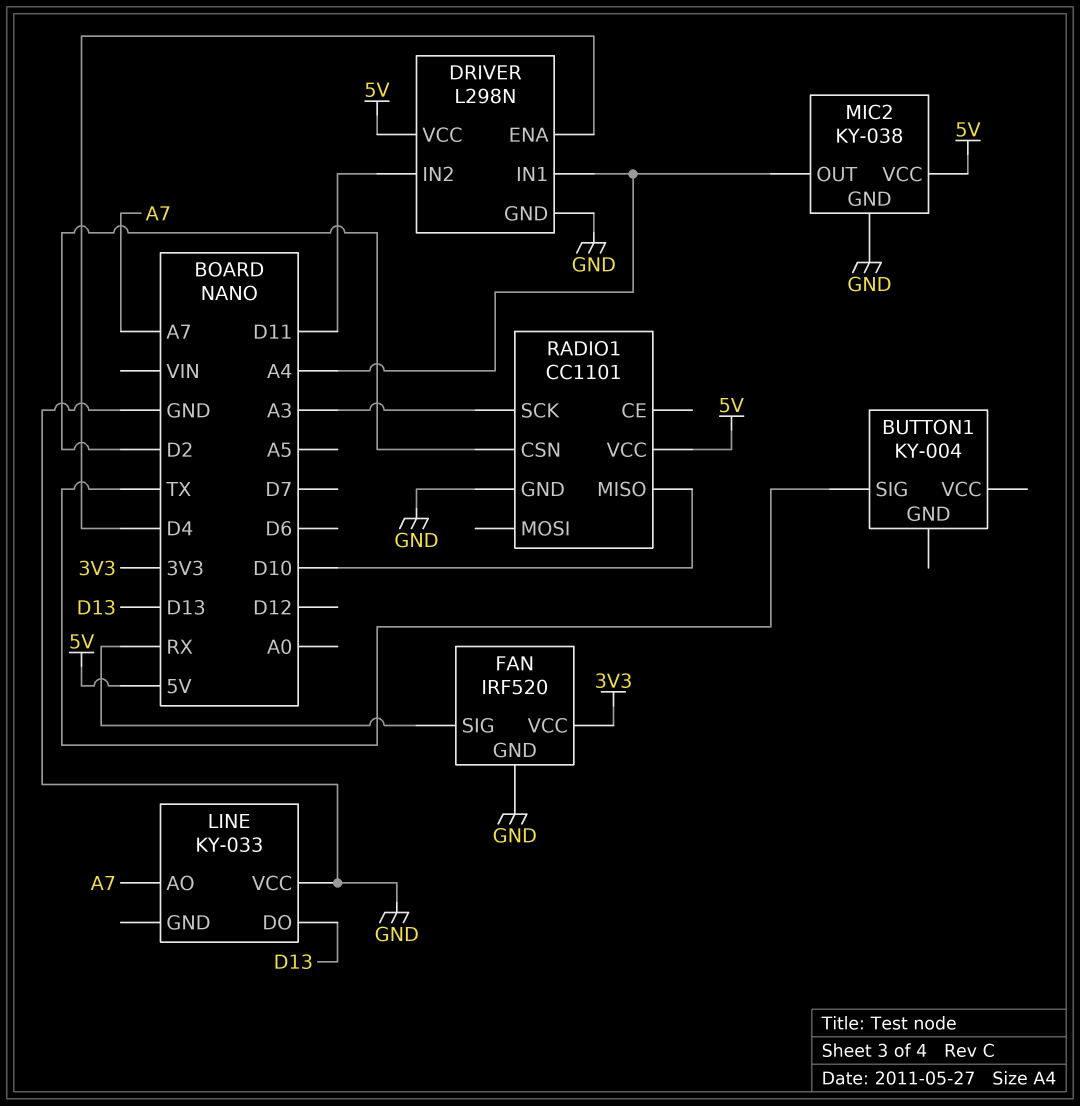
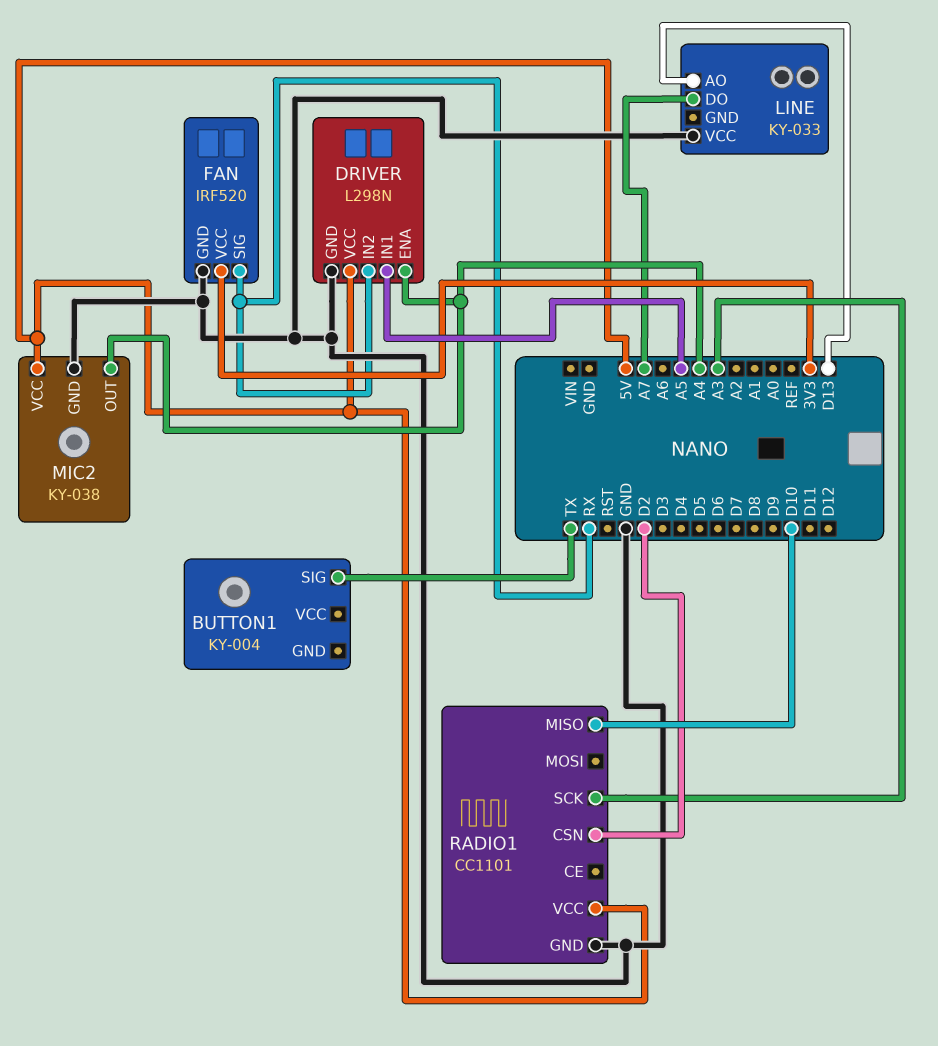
DRIVER pin ENA: D4 -> A4
DRIVER pin IN1: A4 -> A5
DRIVER pin IN2: D11 -> RX
LINE pin AO: A7 -> D13
LINE pin DO: D13 -> A7

